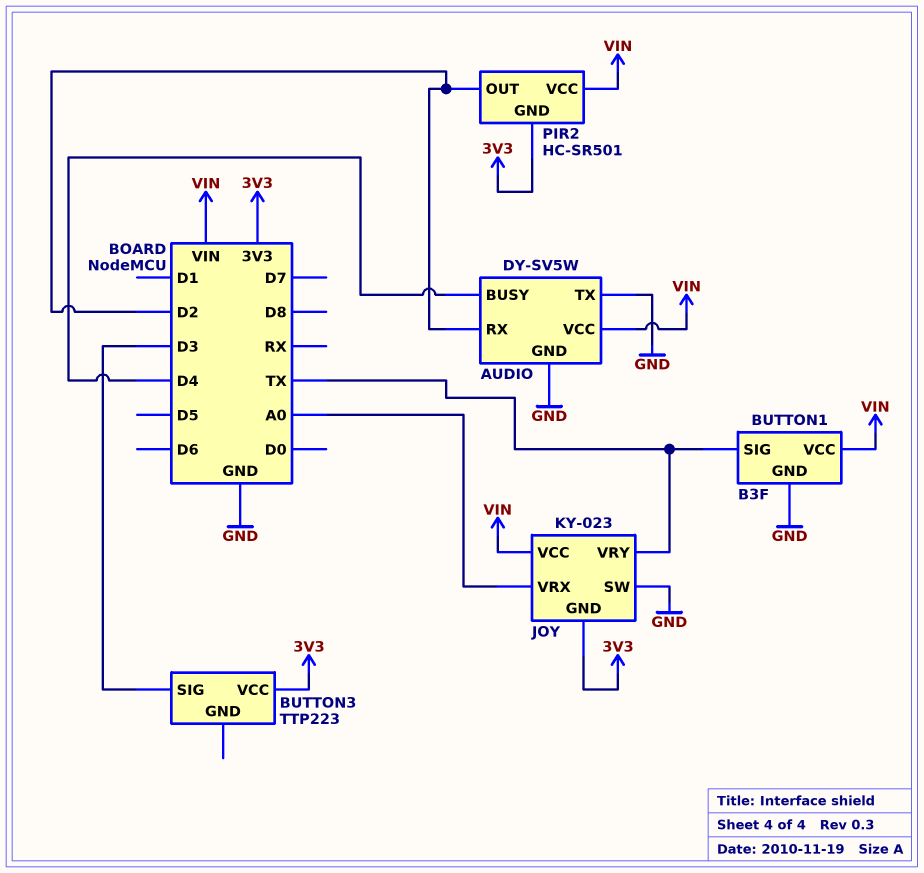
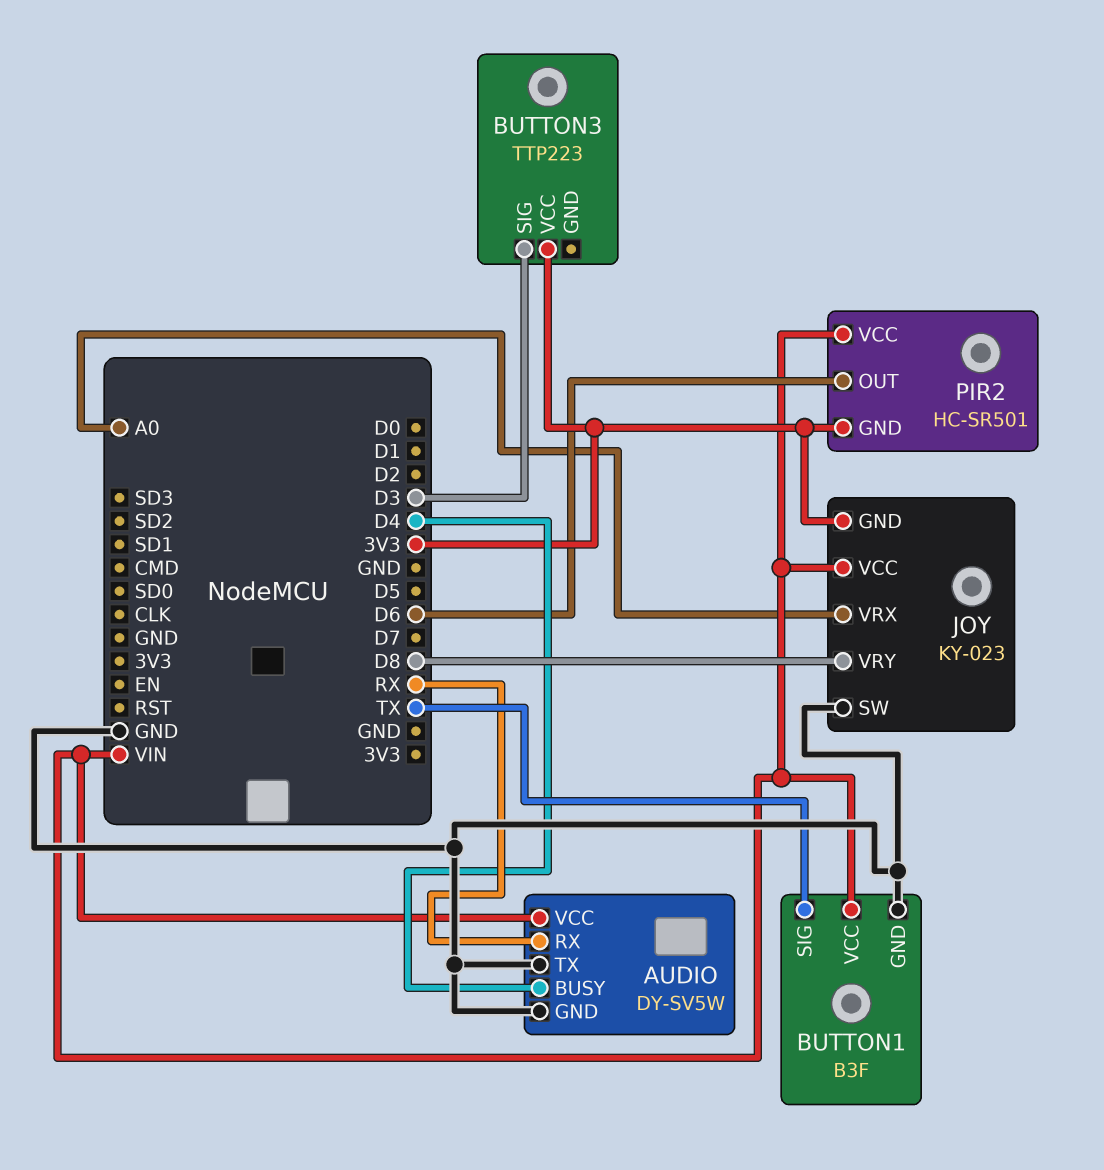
AUDIO pin RX: D2 -> RX
JOY pin VRY: TX -> D8
PIR2 pin OUT: D2 -> D6

